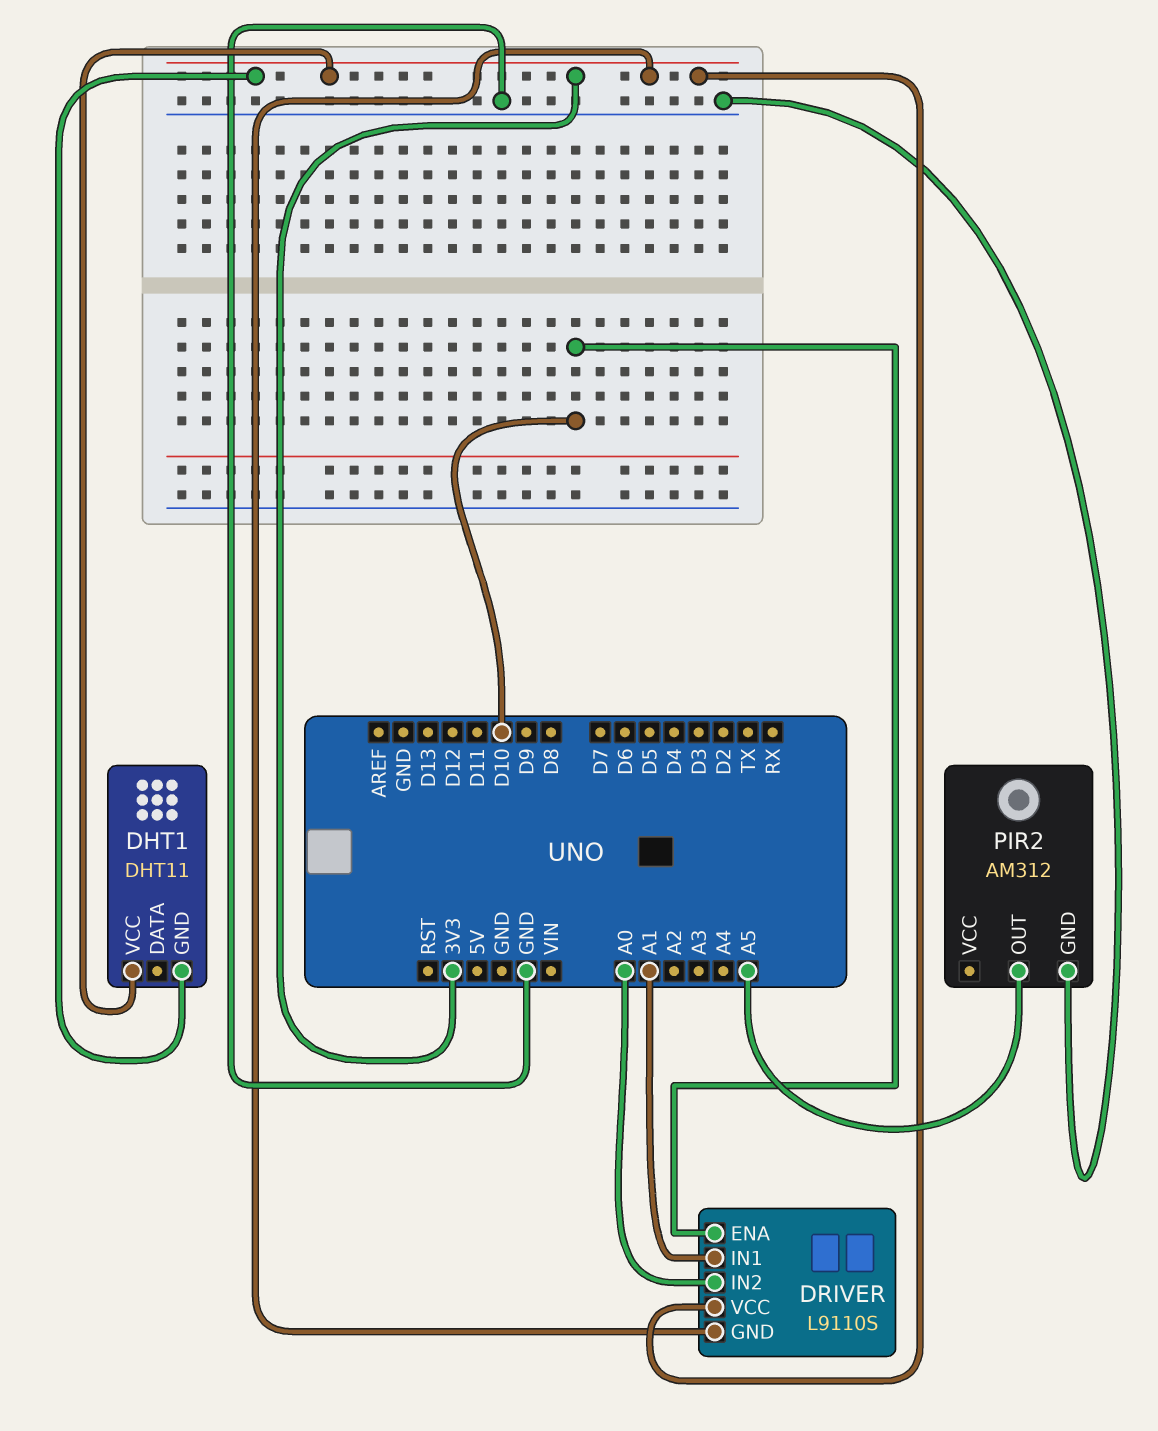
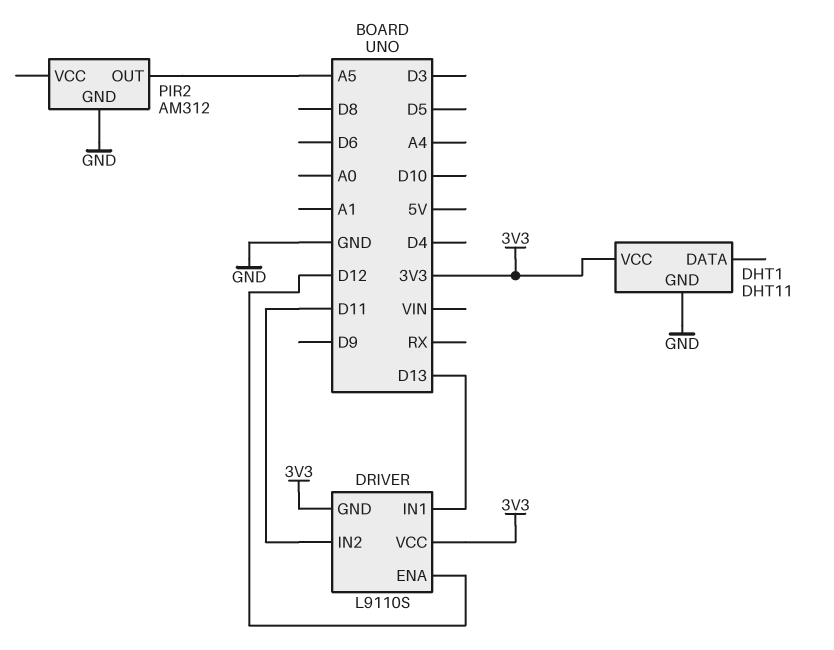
DHT1 pin GND: 3V3 -> GND
DRIVER pin ENA: D10 -> D12
DRIVER pin IN1: A1 -> D13
DRIVER pin IN2: A0 -> D11

